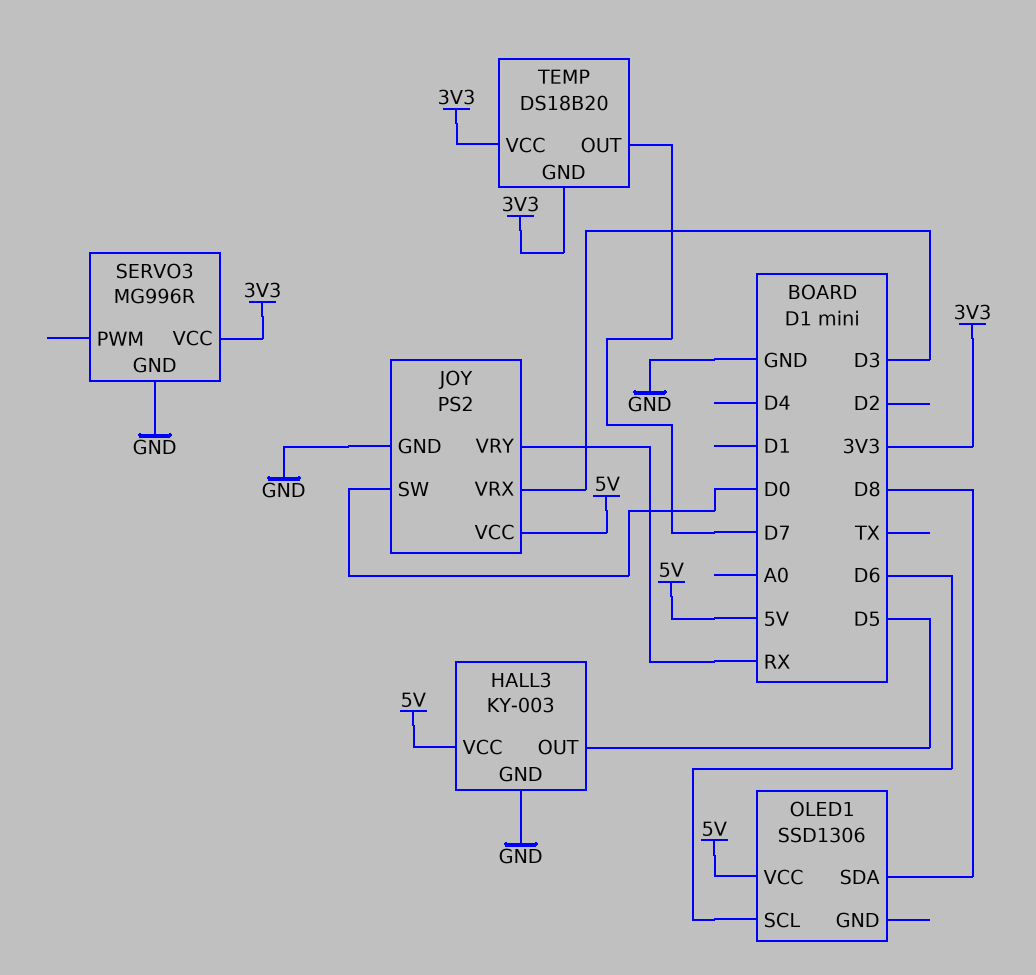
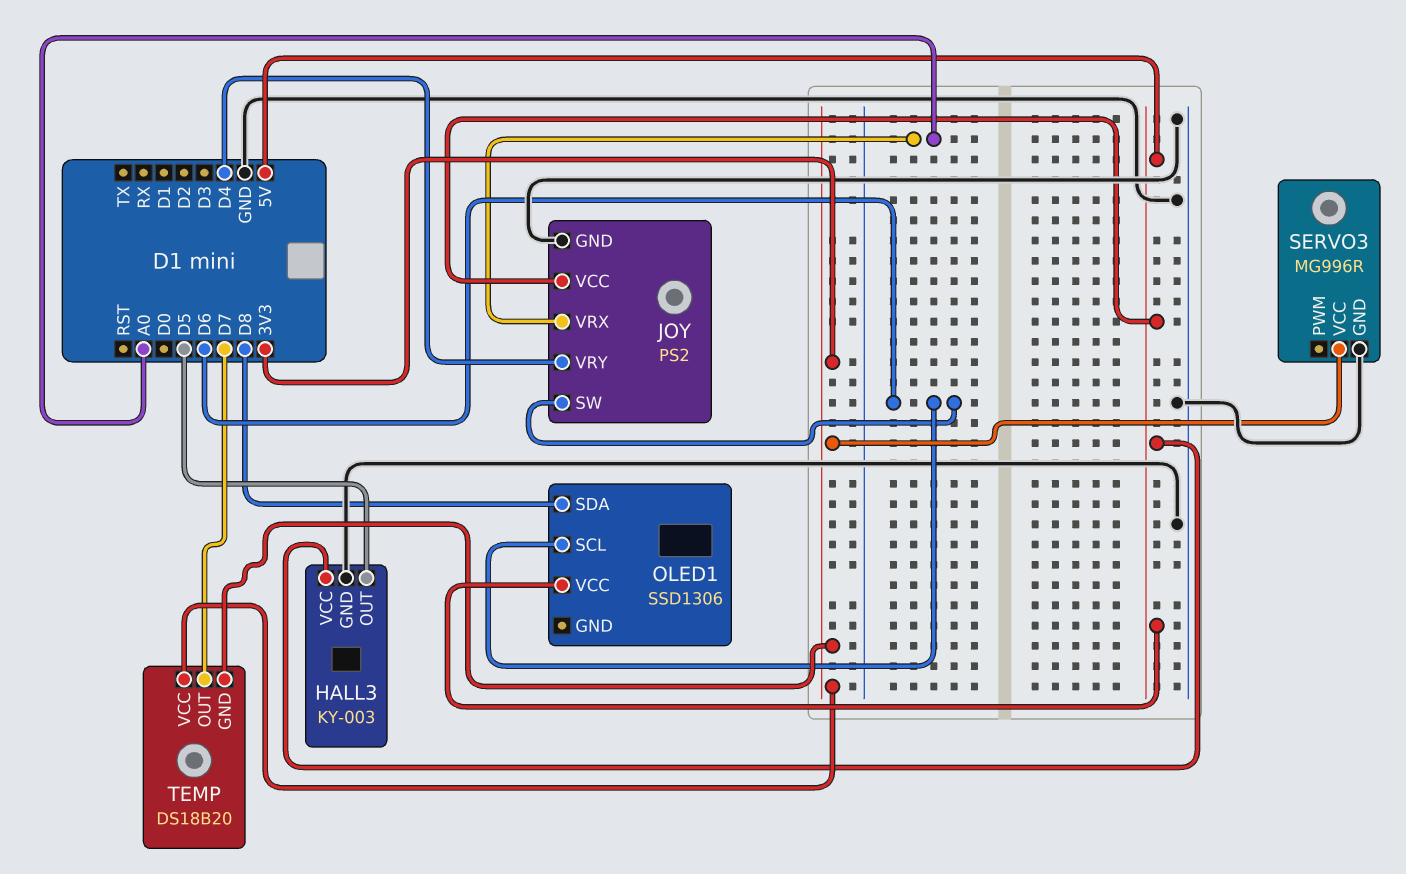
JOY pin SW: D0 -> D6
JOY pin VRX: D3 -> A0
JOY pin VRY: RX -> D4

